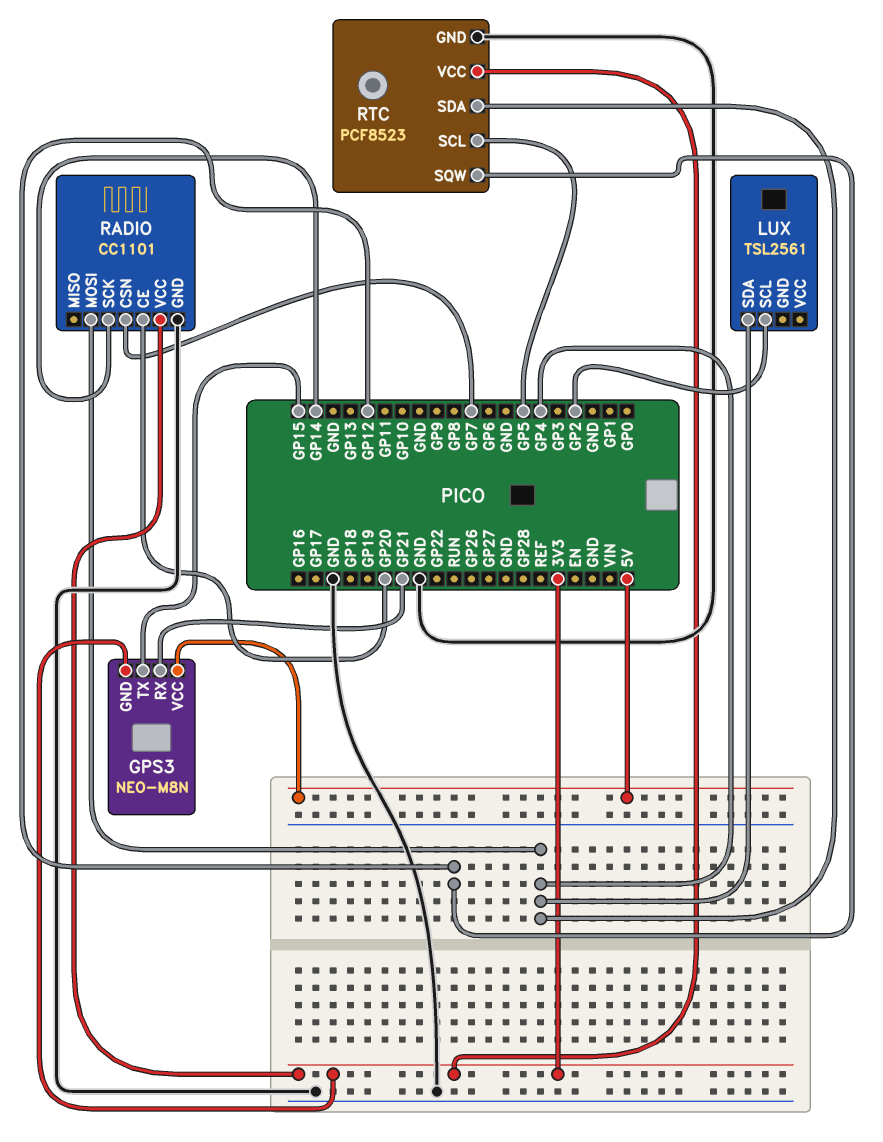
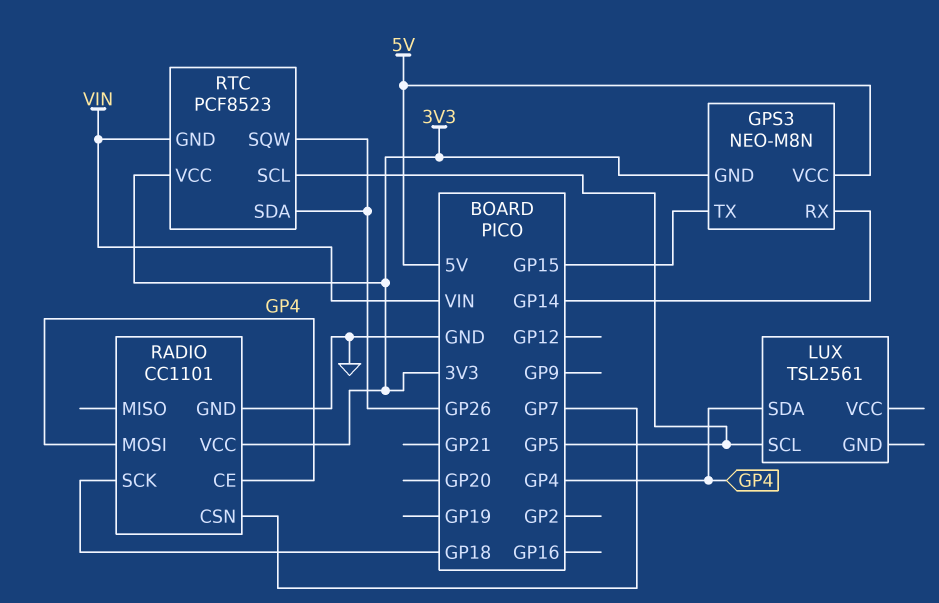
GPS3 pin RX: GP21 -> GP14
LUX pin SCL: GP2 -> GP5
RADIO pin CE: GP20 -> GP4
RADIO pin SCK: GP14 -> GP18
RTC pin GND: GND -> VIN
RTC pin SDA: GP4 -> GP26
RTC pin SQW: GP12 -> GP26

